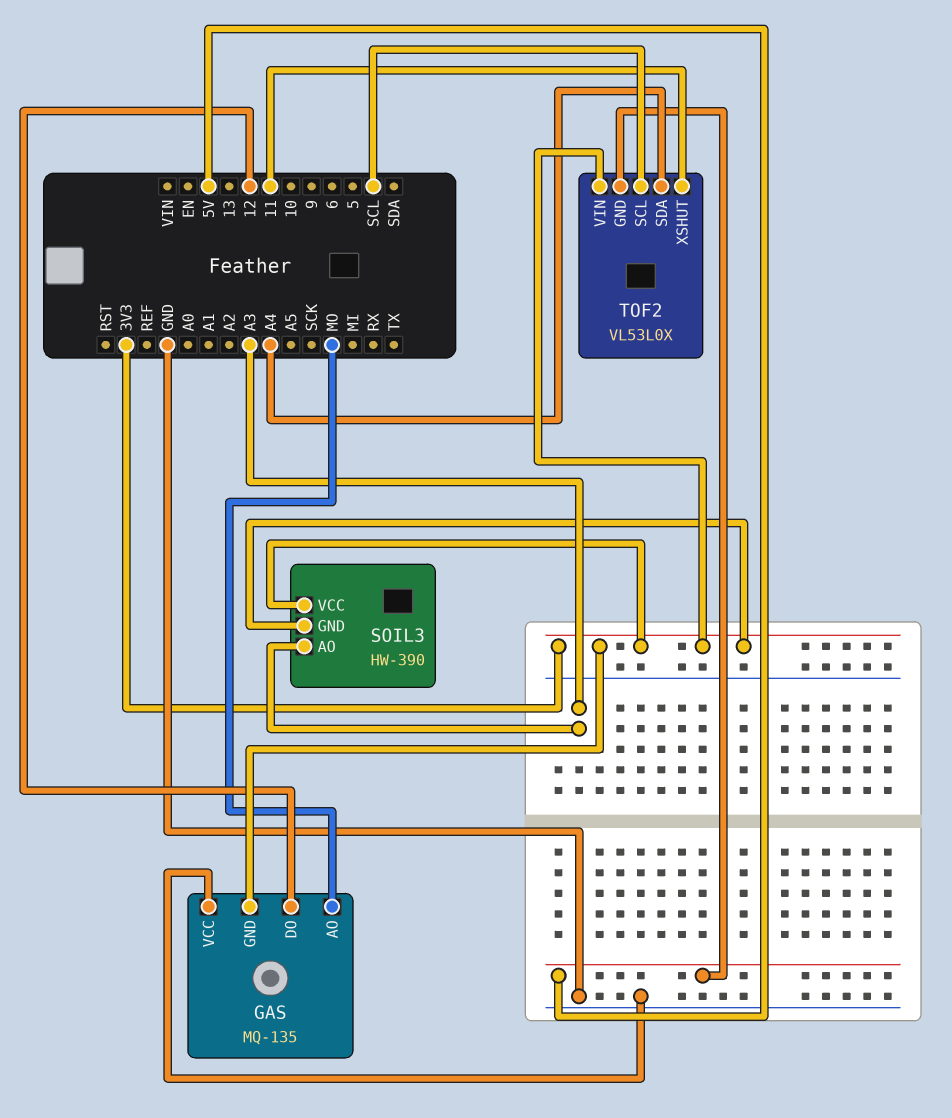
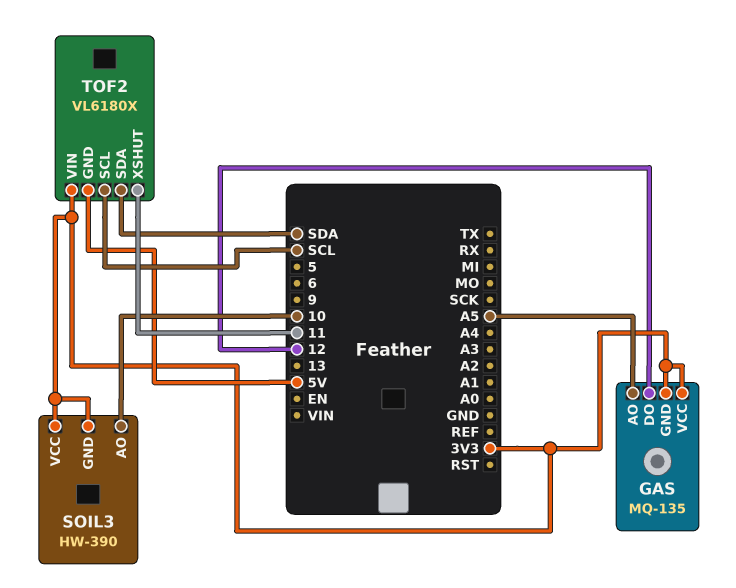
GAS pin AO: MO -> A5
GAS pin VCC: GND -> 3V3
SOIL3 pin AO: A3 -> 10
TOF2: VL53L0X -> VL6180X
TOF2 pin SDA: A4 -> SDA

